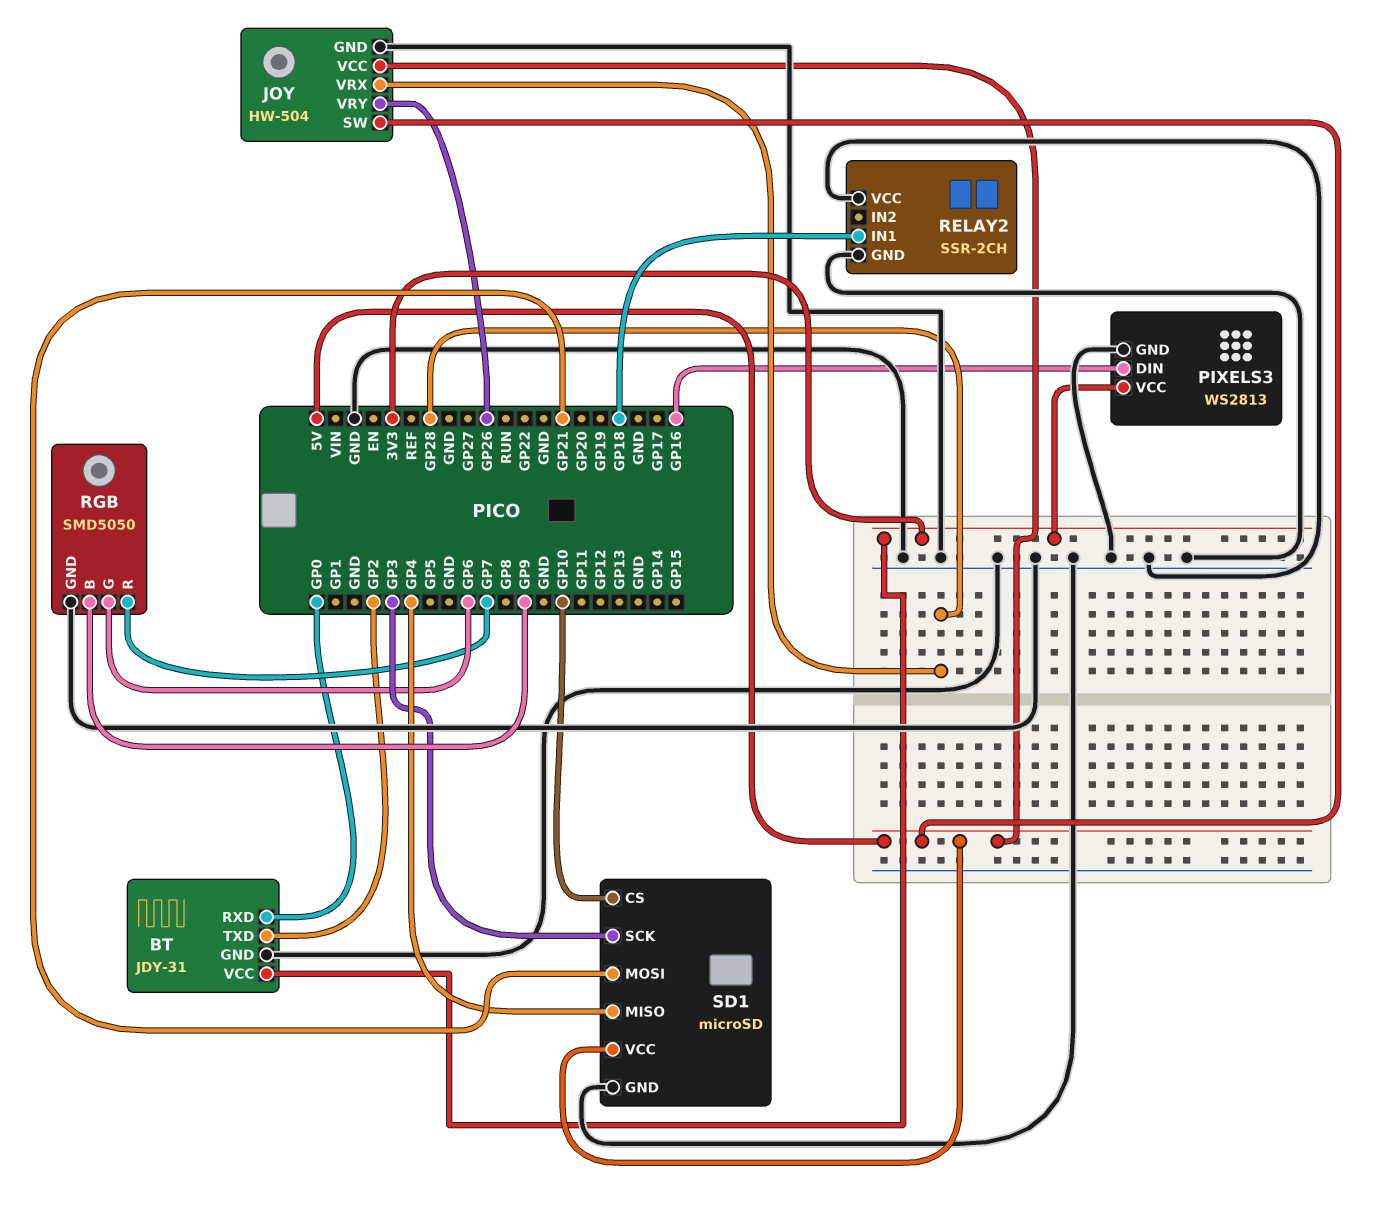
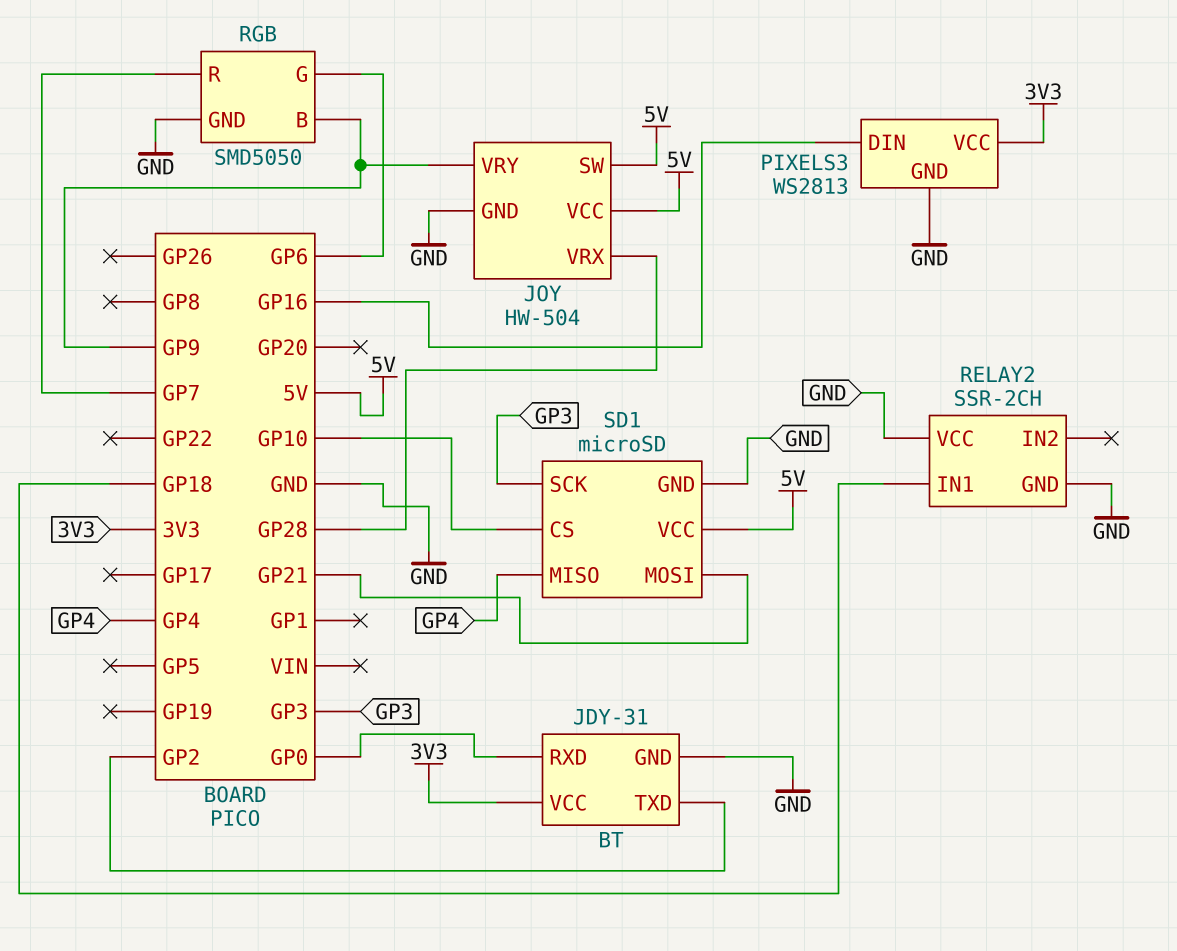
JOY pin VRY: GP26 -> GP9

